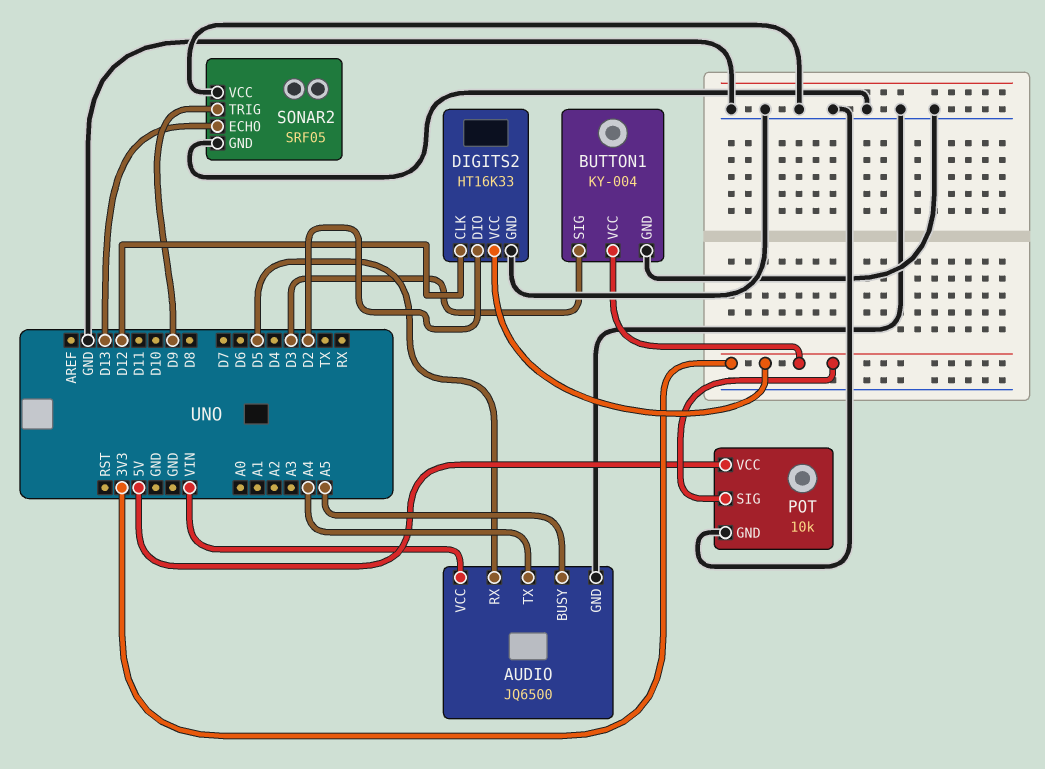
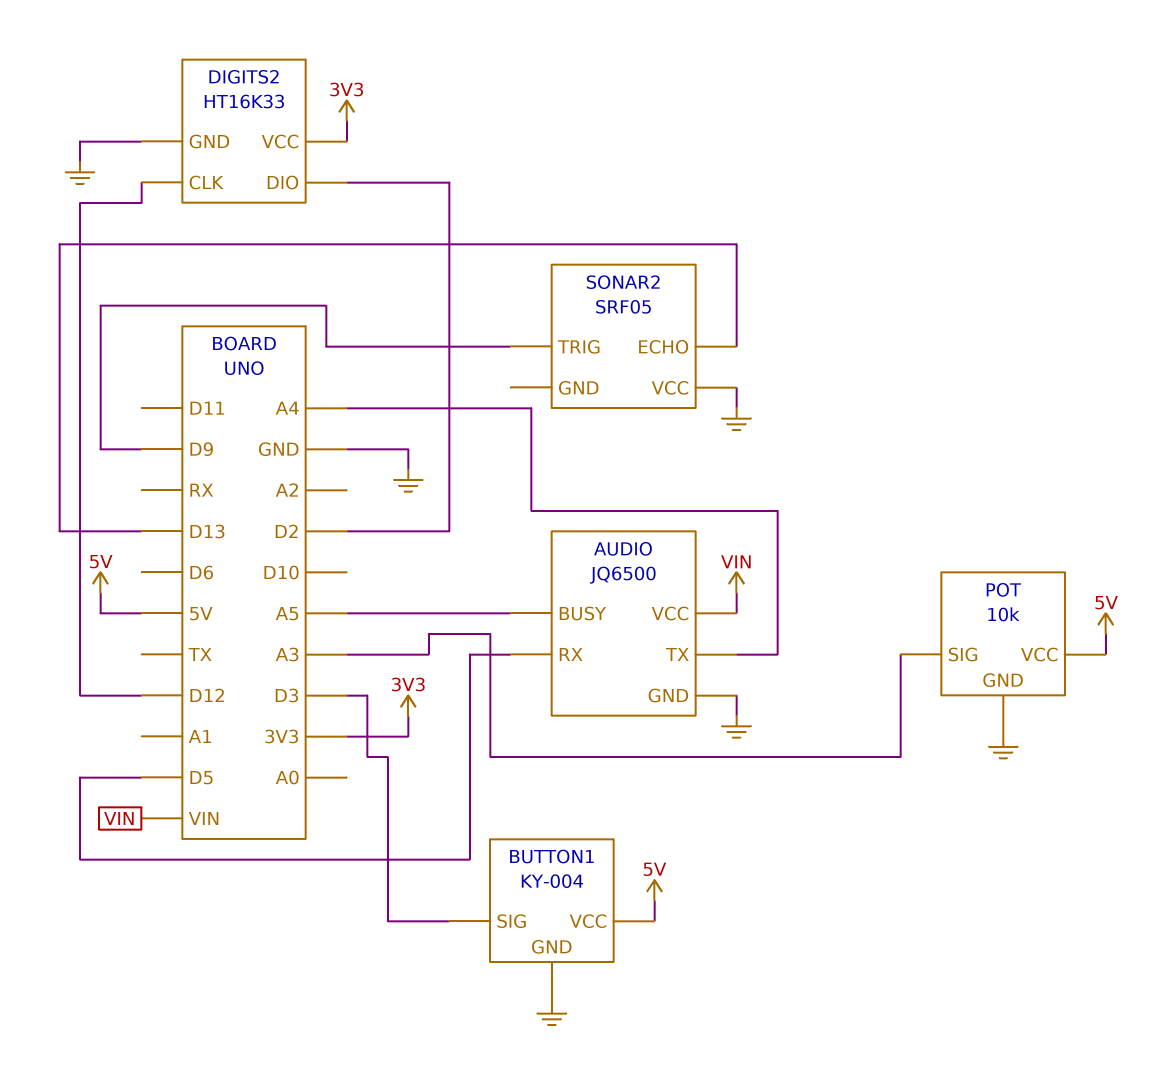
BUTTON1 pin VCC: 3V3 -> 5V
POT pin SIG: 3V3 -> A3
SONAR2 pin GND: GND -> none

